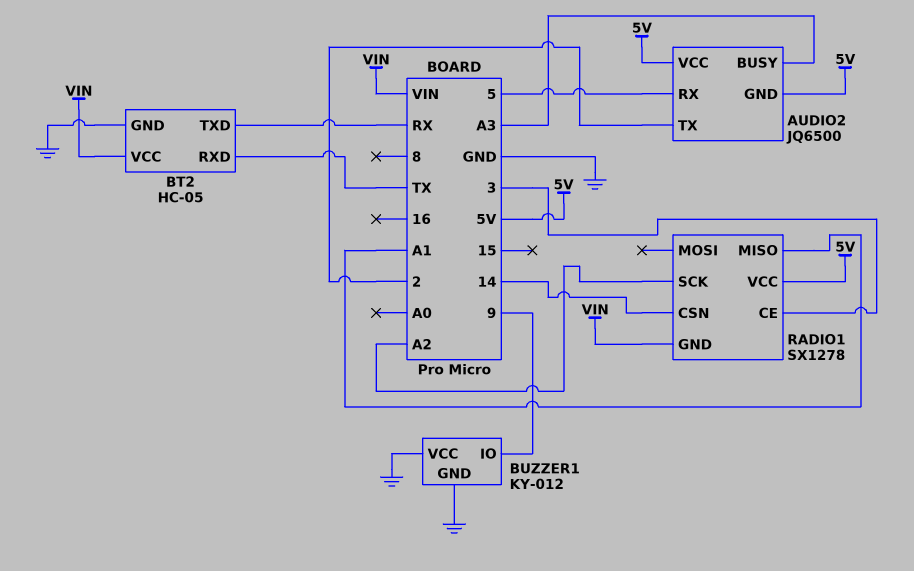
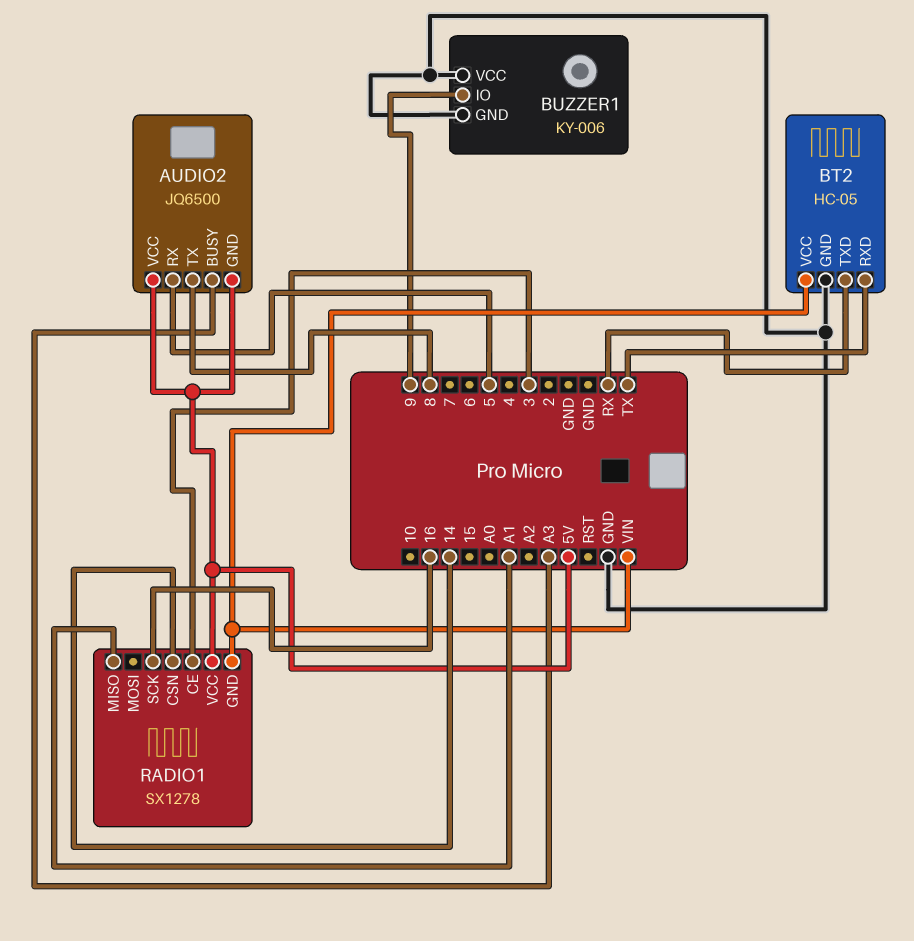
AUDIO2 pin TX: 2 -> 8
BUZZER1: KY-012 -> KY-006
RADIO1 pin SCK: A2 -> 16

